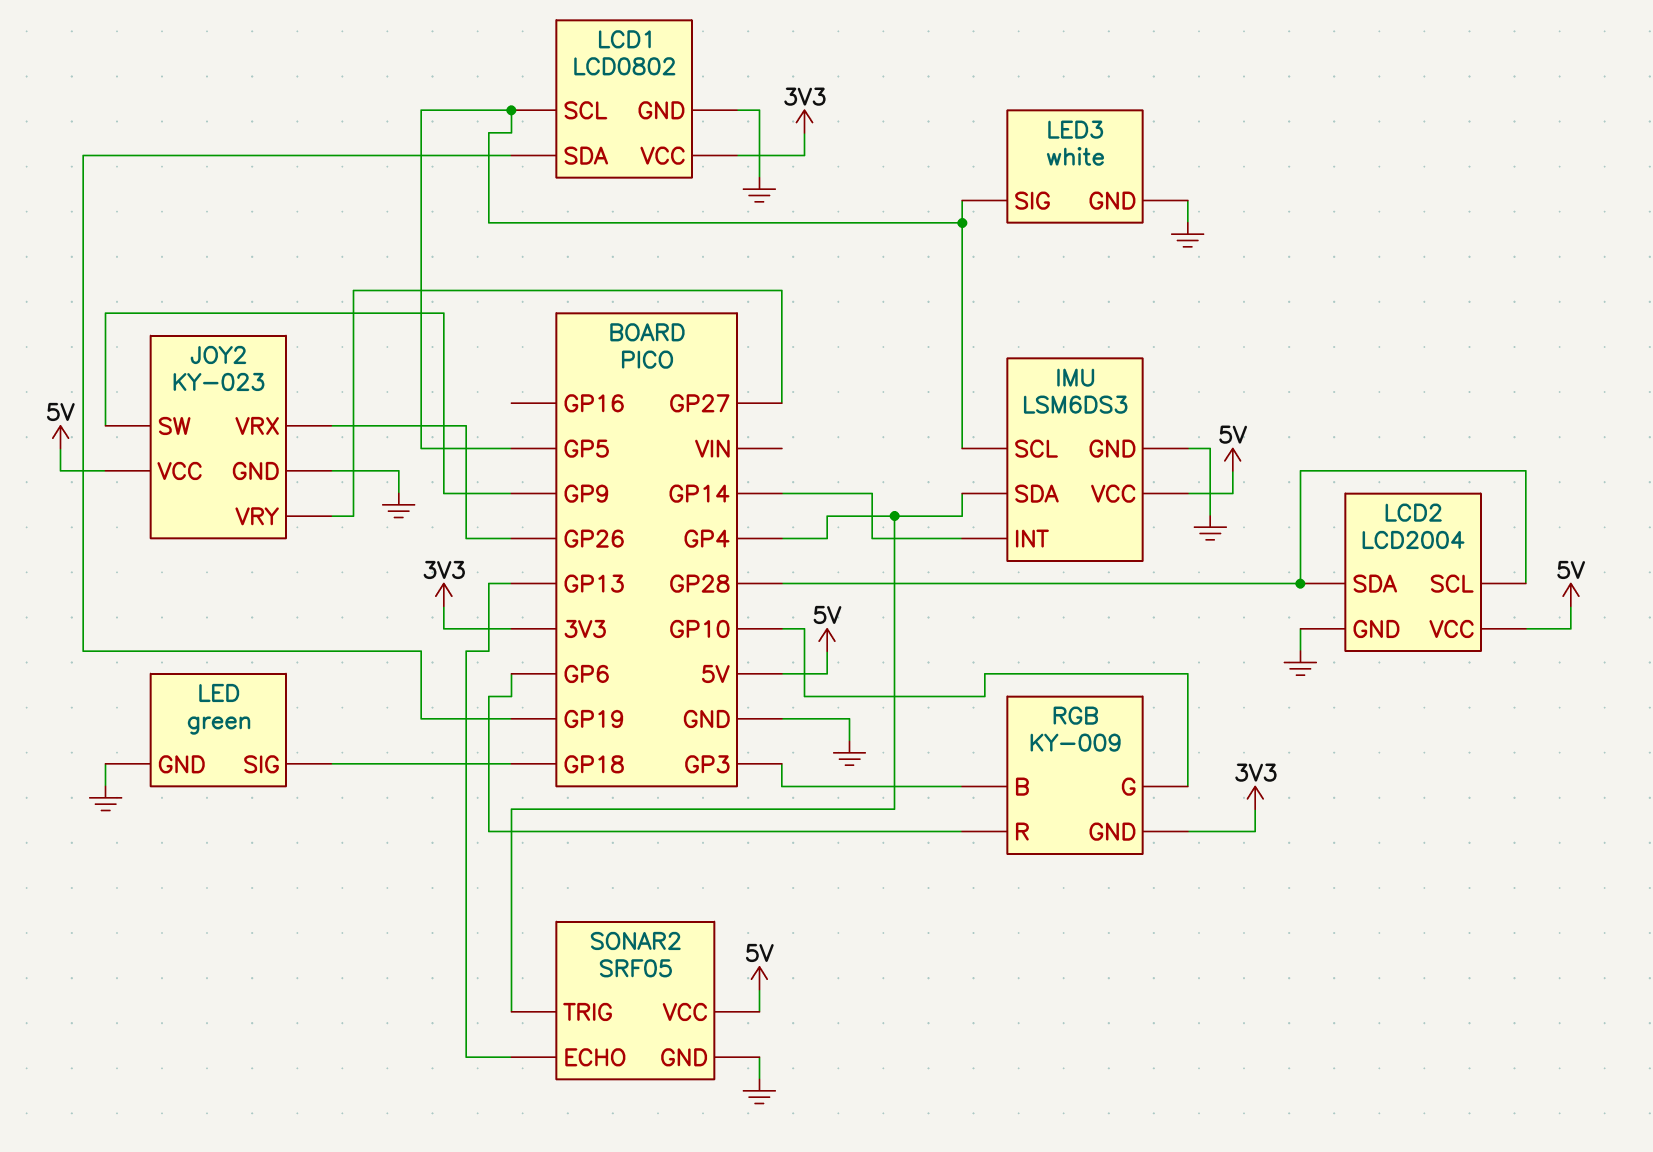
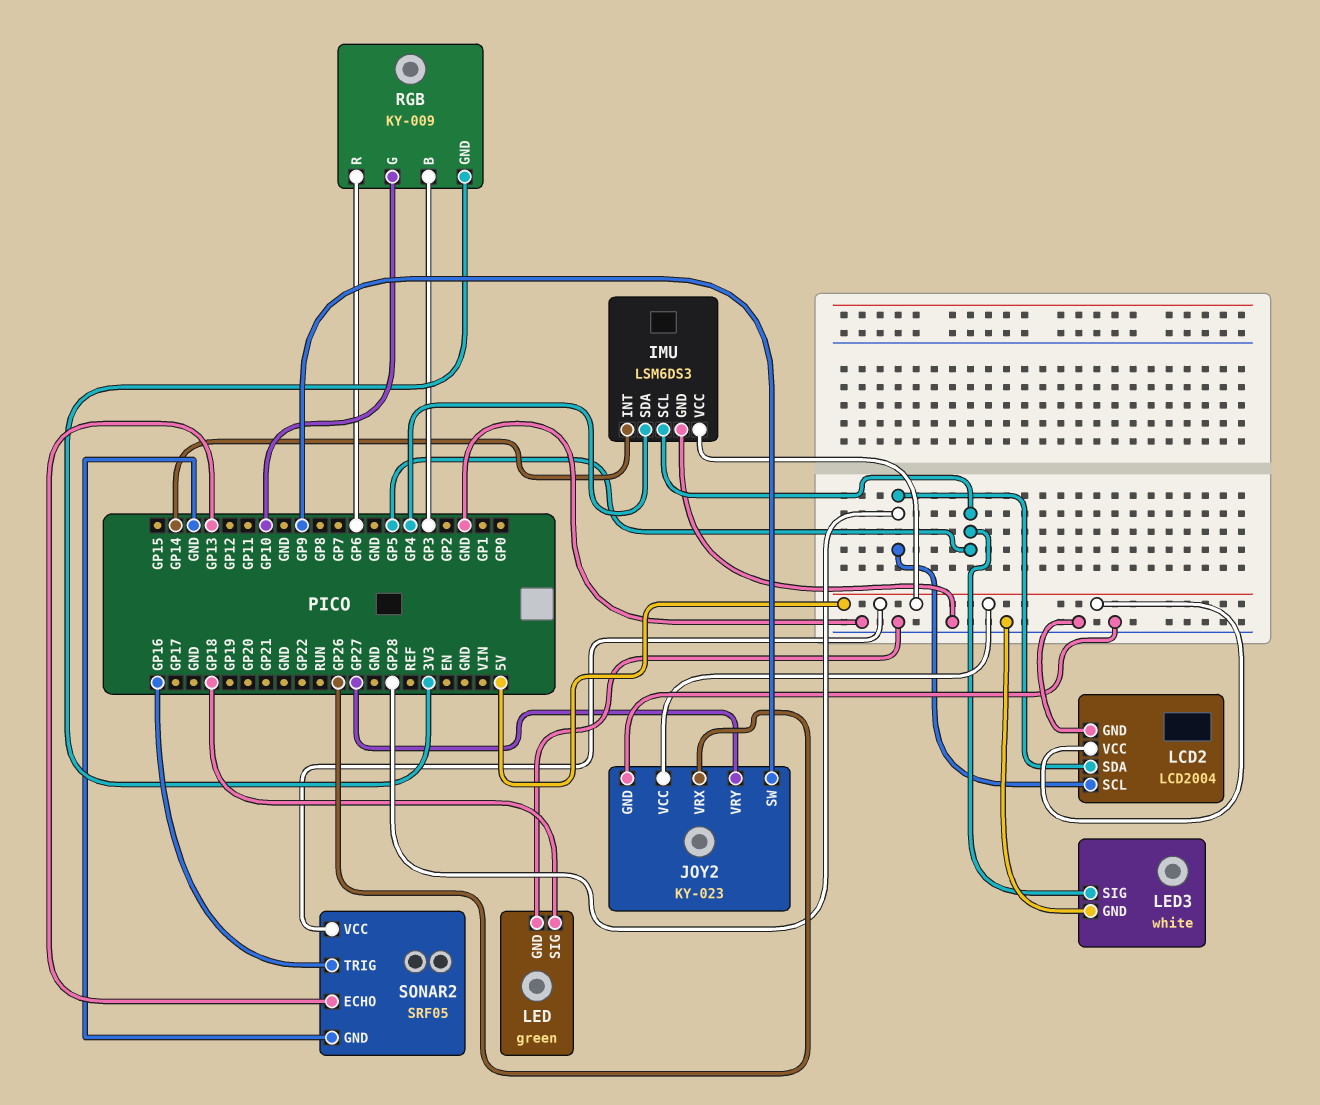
LCD1: LCD0802 -> none
LCD1 pin GND: GND -> none
LCD1 pin SCL: GP5 -> none
LCD1 pin SDA: GP19 -> none
LCD1 pin VCC: 3V3 -> none
SONAR2 pin TRIG: GP4 -> GP16

